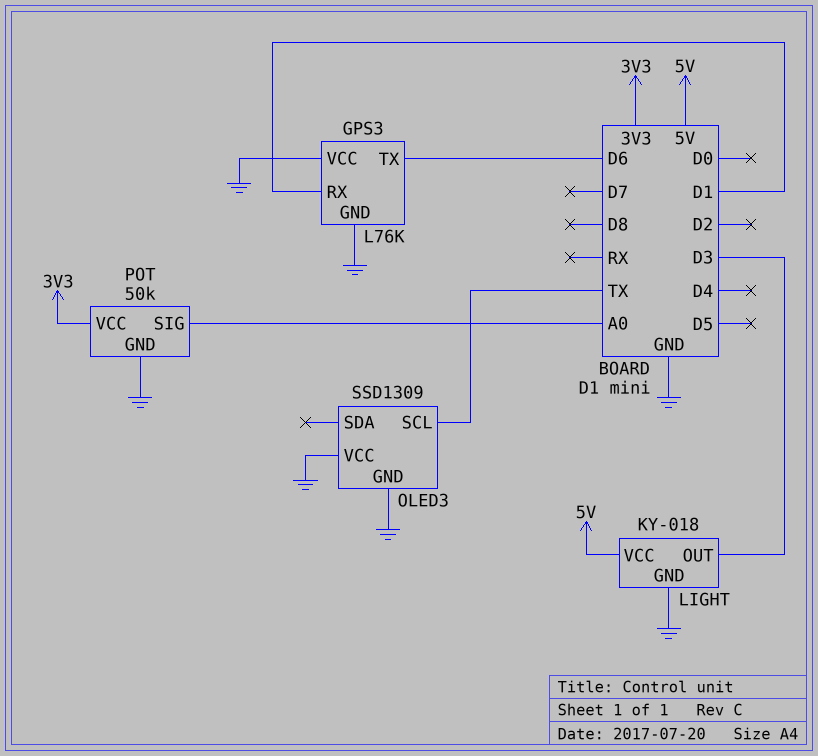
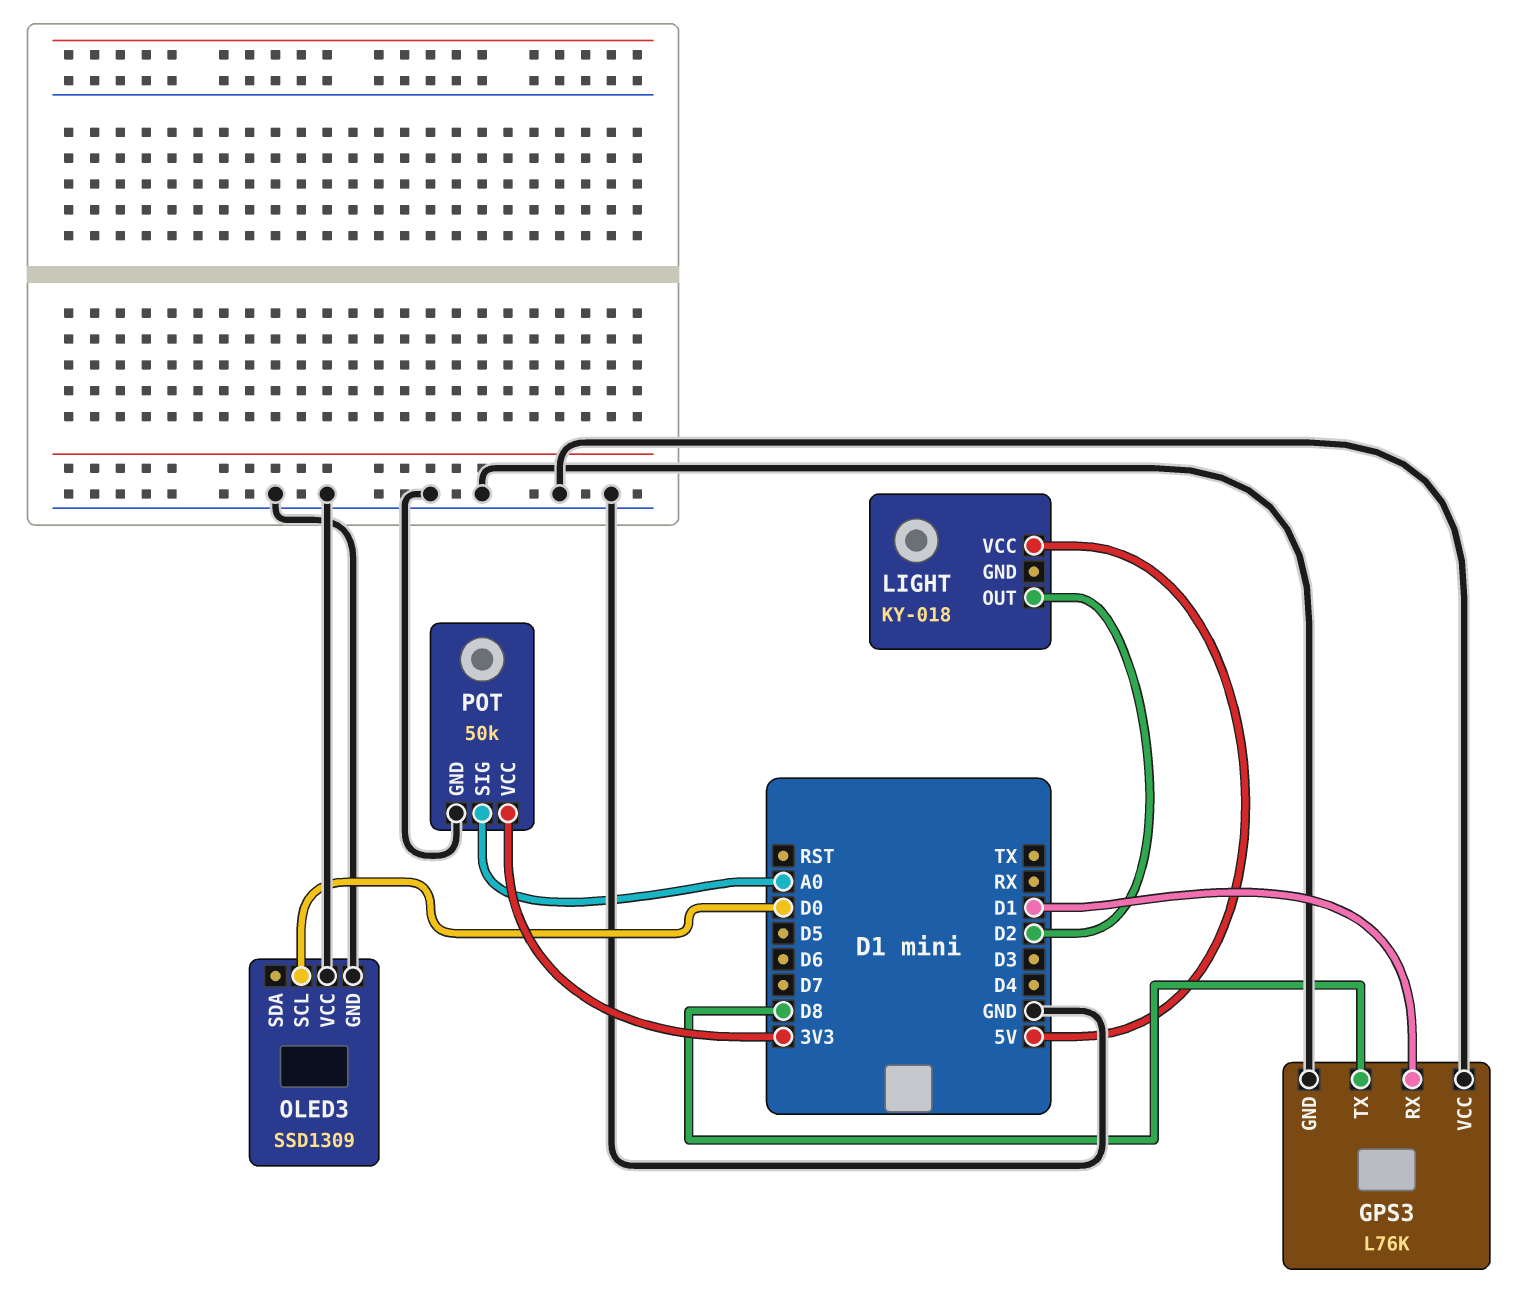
GPS3 pin TX: D6 -> D8
LIGHT pin GND: GND -> none
LIGHT pin OUT: D3 -> D2
OLED3 pin SCL: TX -> D0

